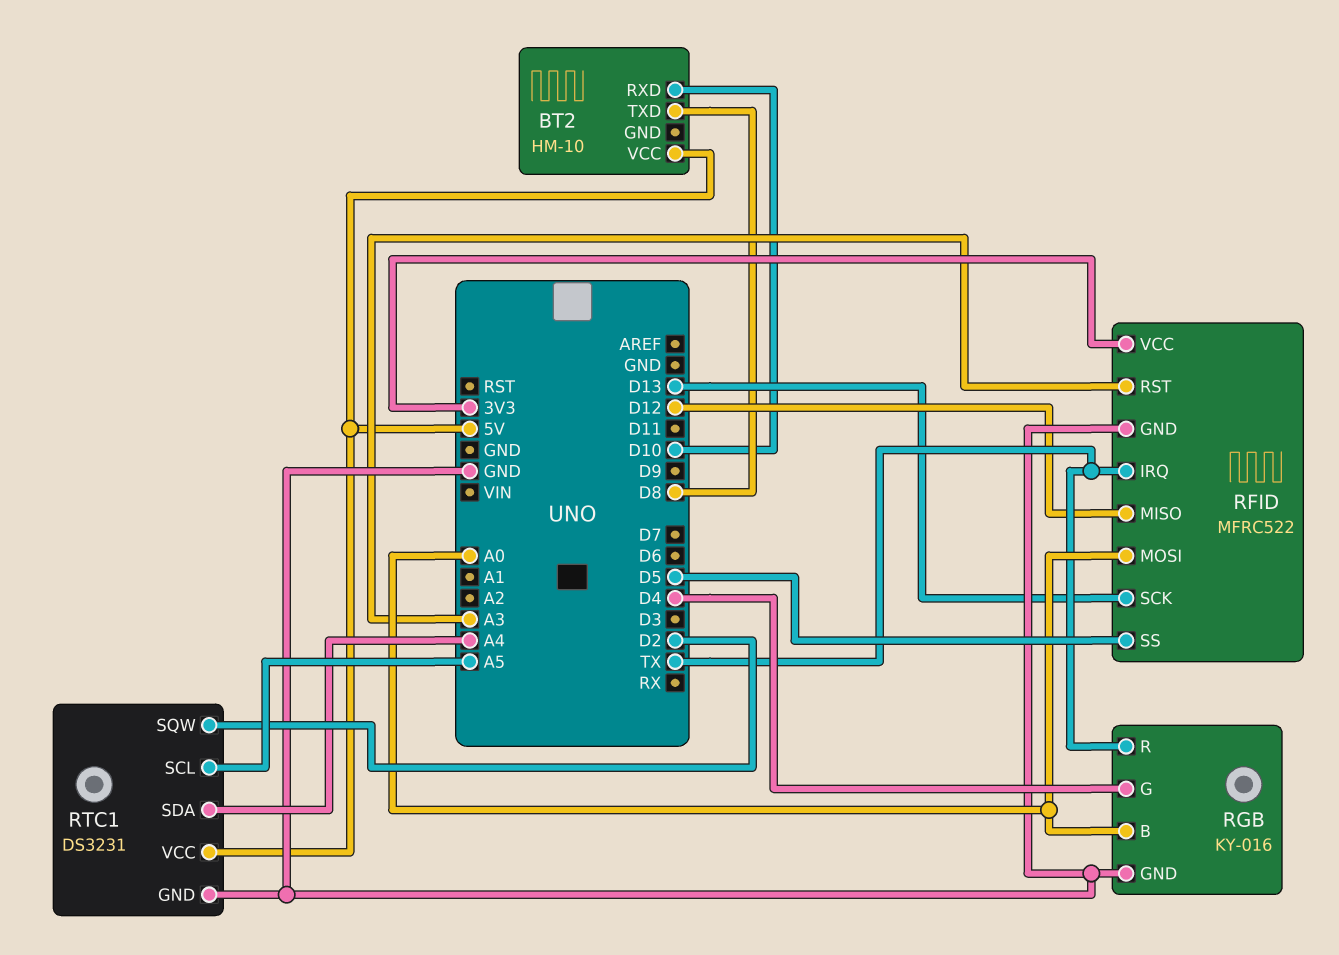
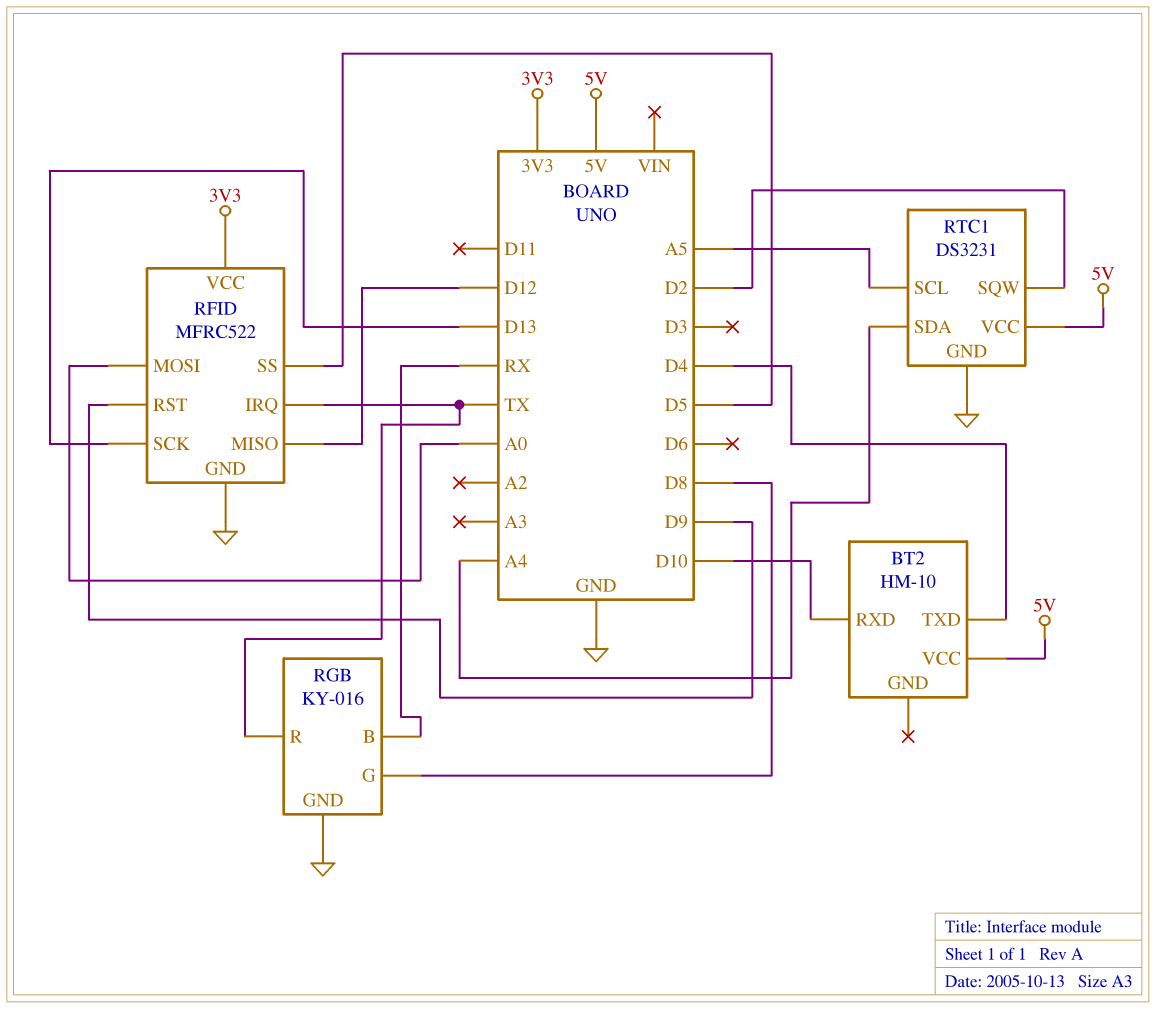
BT2 pin TXD: D8 -> D4
RFID pin RST: A3 -> D9
RGB pin B: A0 -> RX
RGB pin G: D4 -> D8

